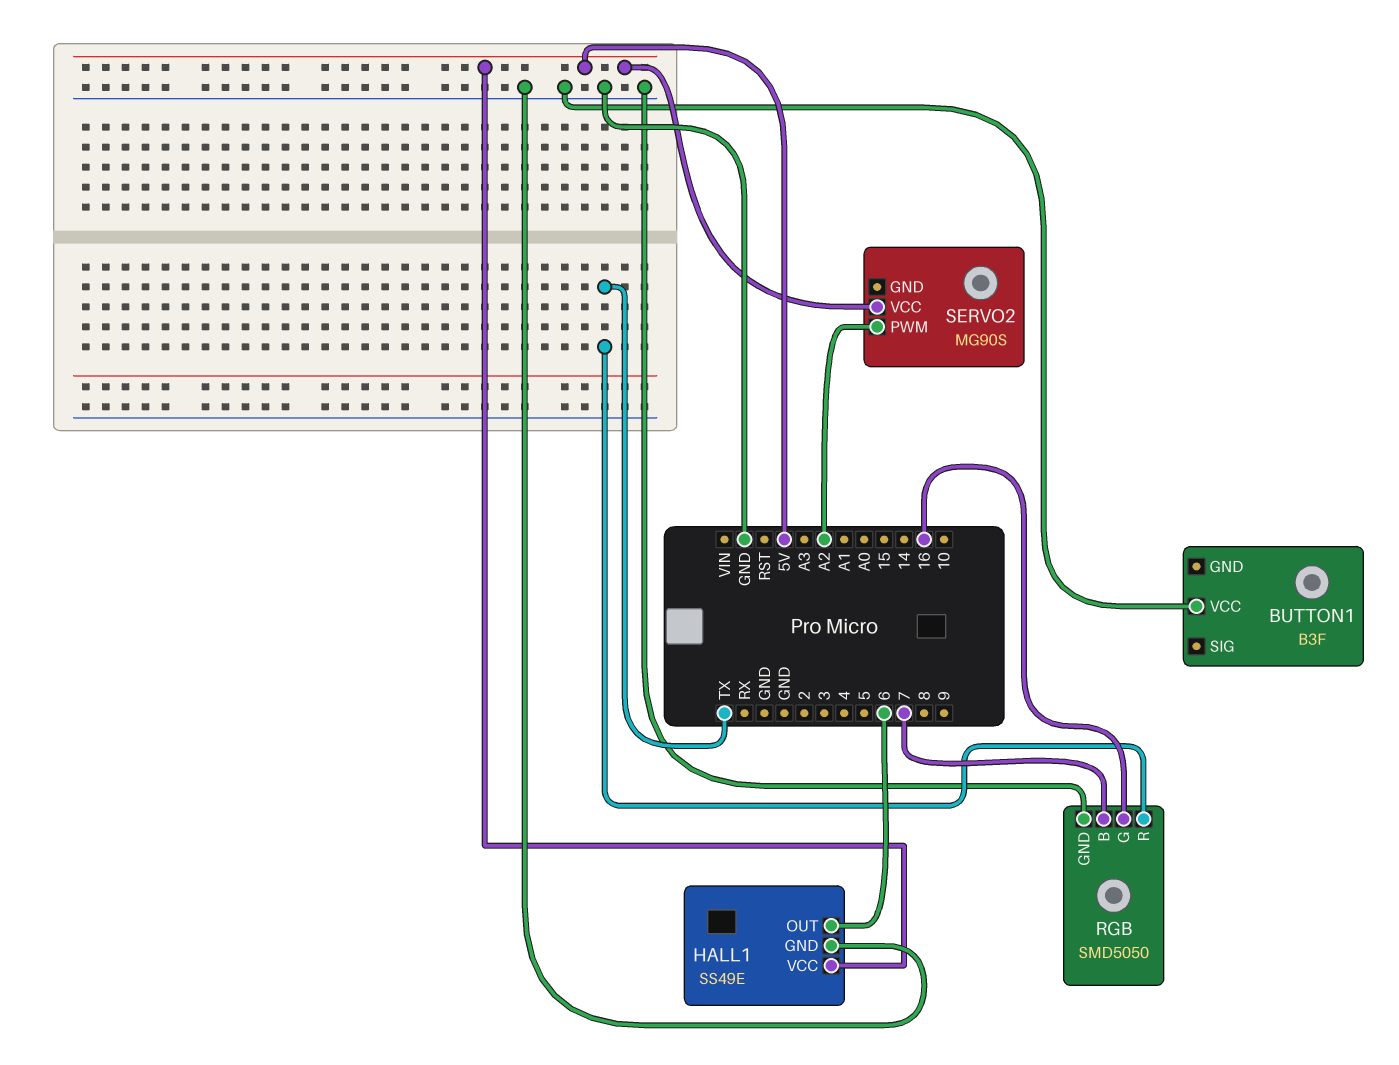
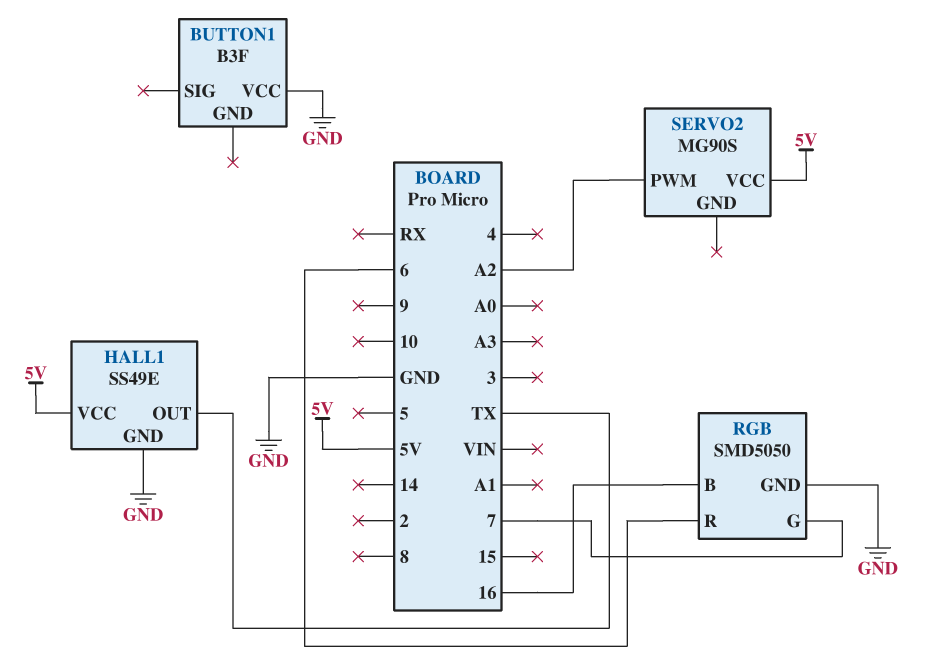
HALL1 pin OUT: 6 -> TX
RGB pin B: 7 -> 16
RGB pin G: 16 -> 7
RGB pin R: TX -> 6

